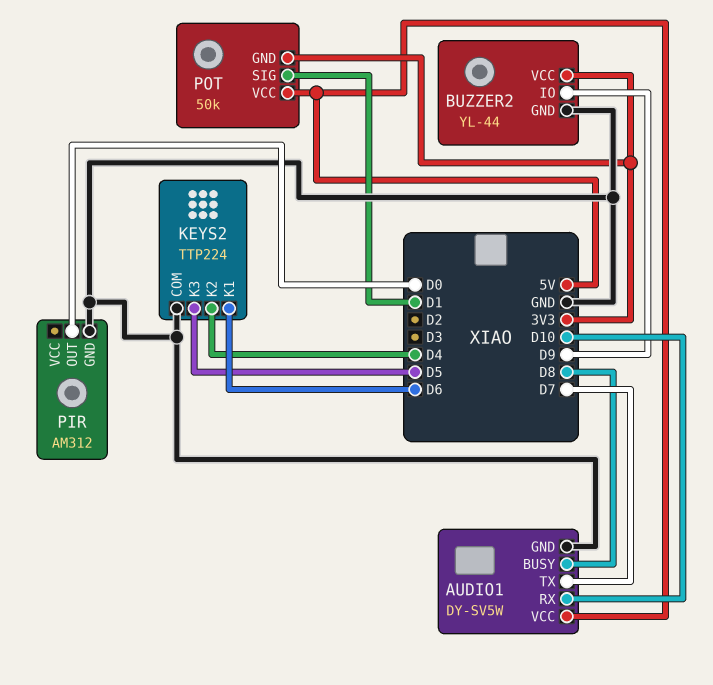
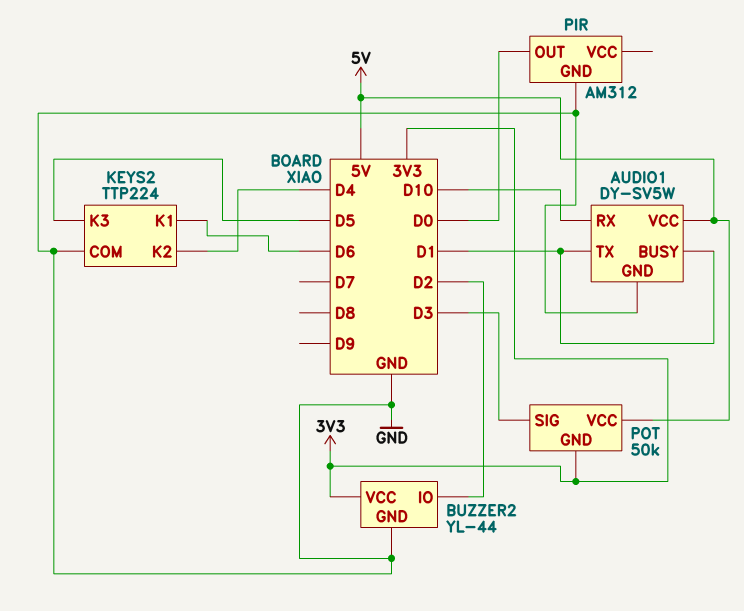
AUDIO1 pin BUSY: D8 -> D1
AUDIO1 pin TX: D7 -> D1
BUZZER2 pin IO: D9 -> D2
POT pin SIG: D1 -> D3

